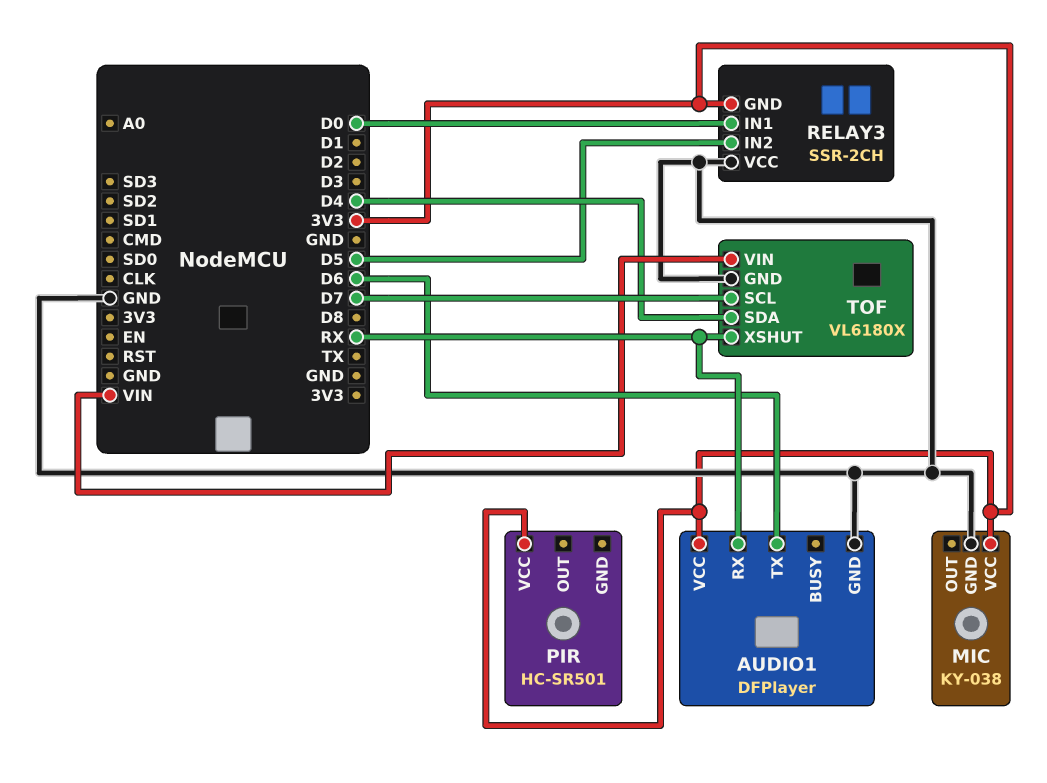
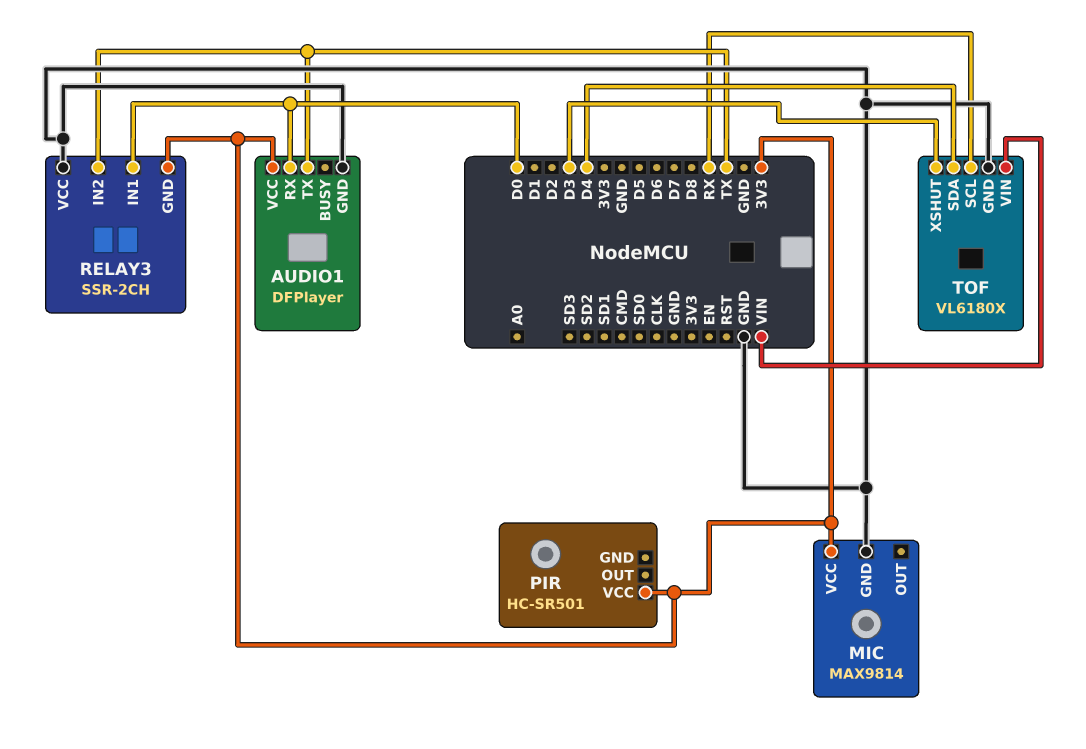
AUDIO1 pin RX: RX -> D0
AUDIO1 pin TX: D6 -> TX
MIC: KY-038 -> MAX9814
RELAY3 pin IN2: D5 -> TX
TOF pin SCL: D7 -> RX
TOF pin XSHUT: RX -> D3

